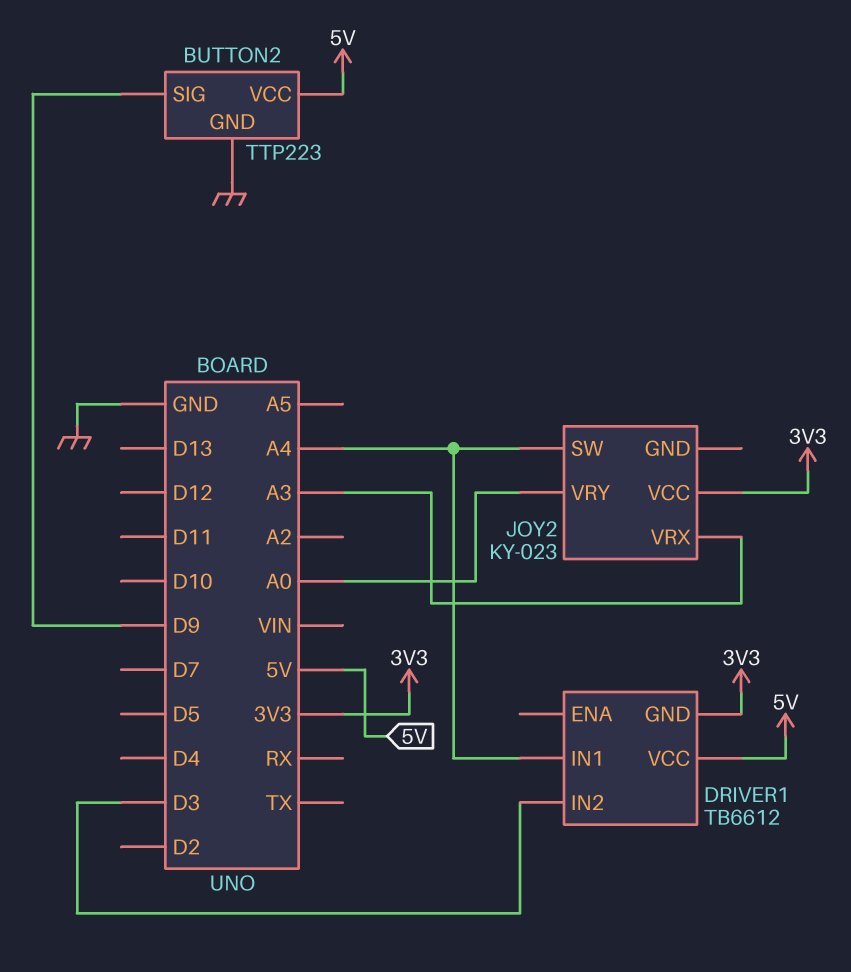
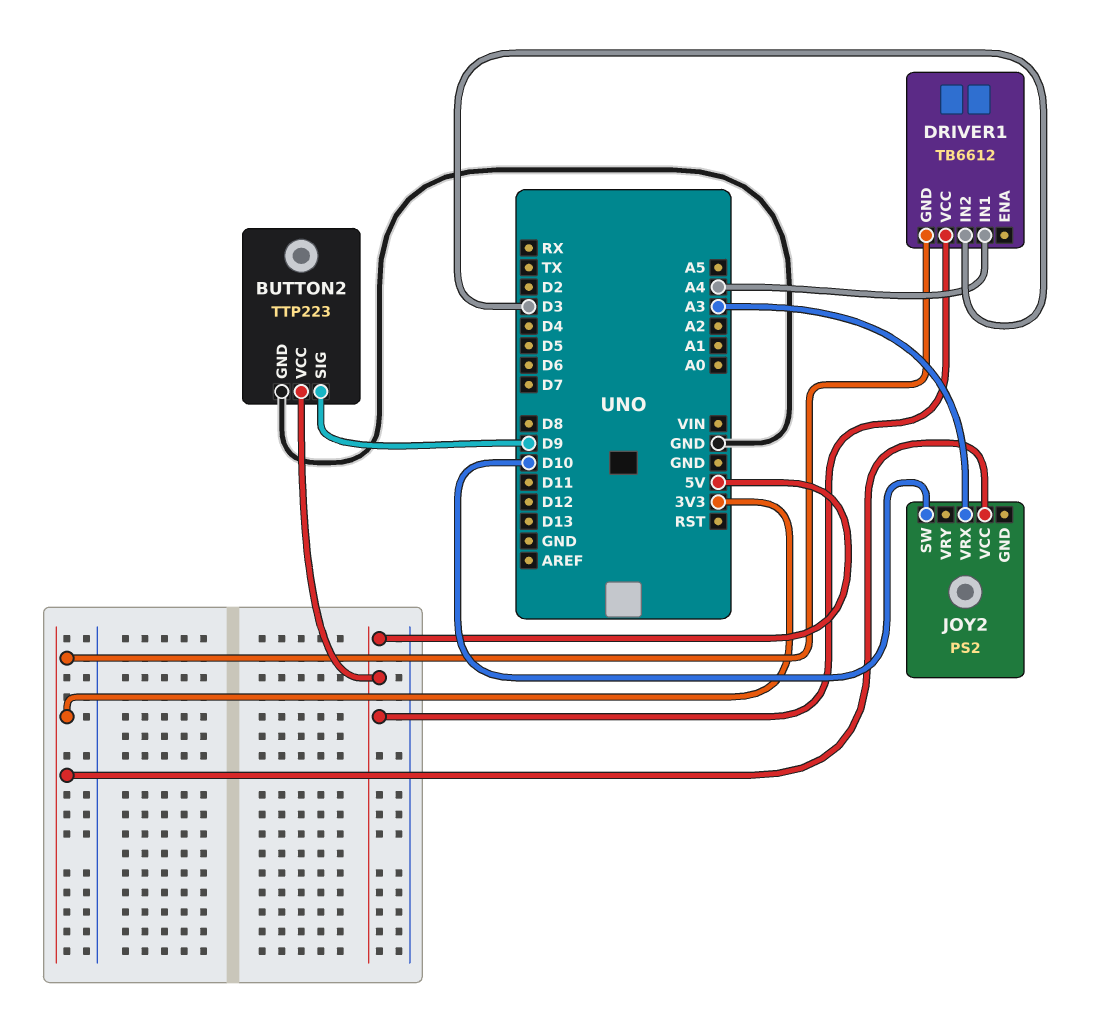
JOY2: KY-023 -> PS2
JOY2 pin SW: A4 -> D10
JOY2 pin VRY: A0 -> none

